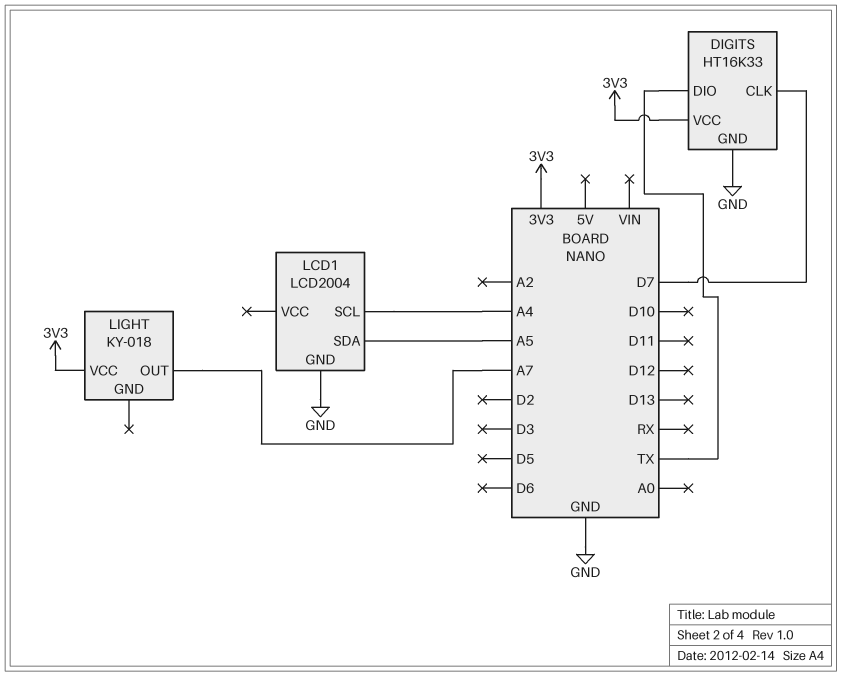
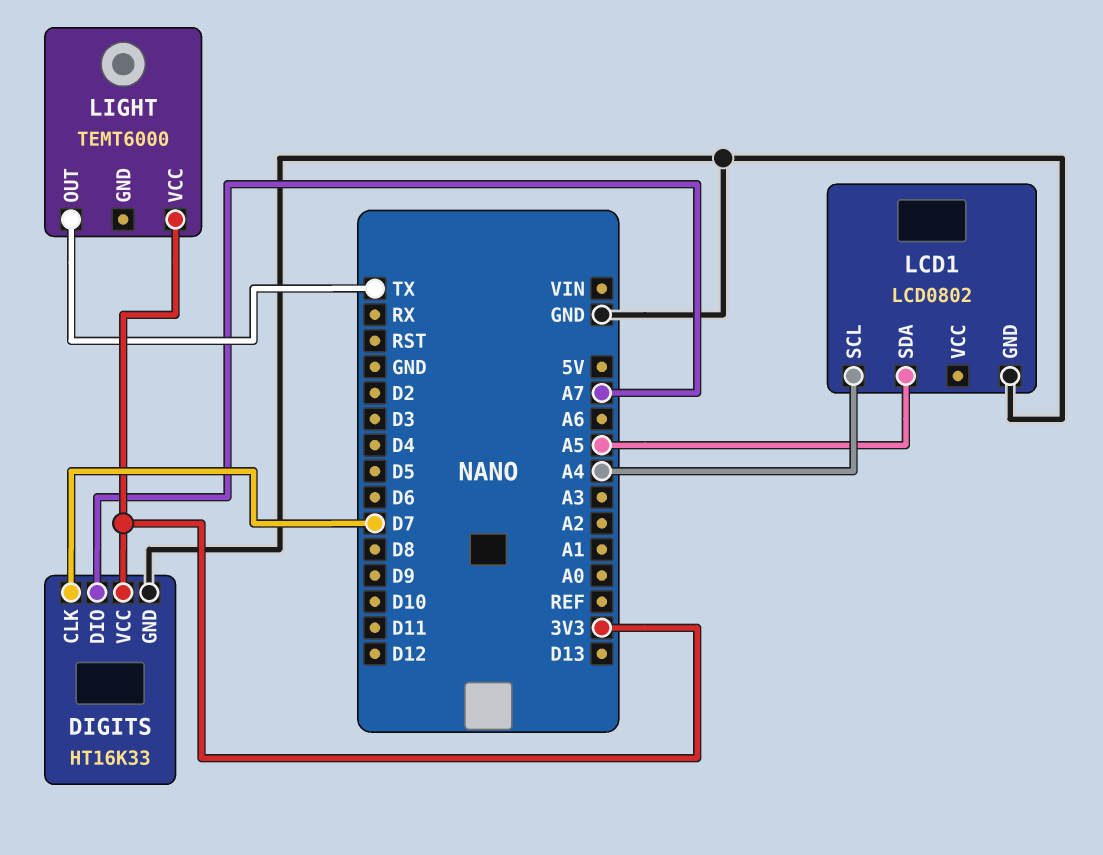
DIGITS pin DIO: TX -> A7
LCD1: LCD2004 -> LCD0802
LIGHT: KY-018 -> TEMT6000
LIGHT pin OUT: A7 -> TX

